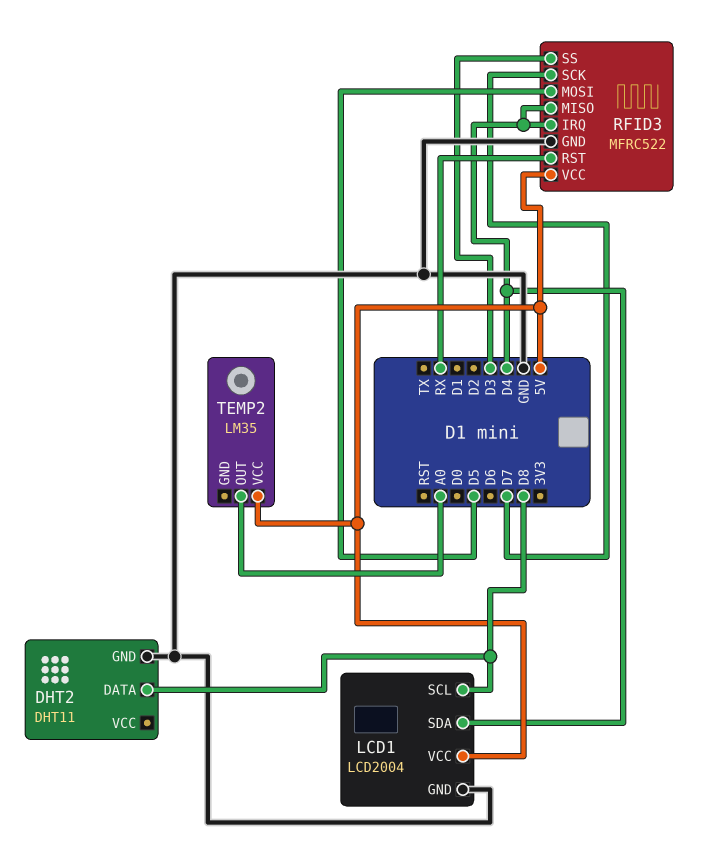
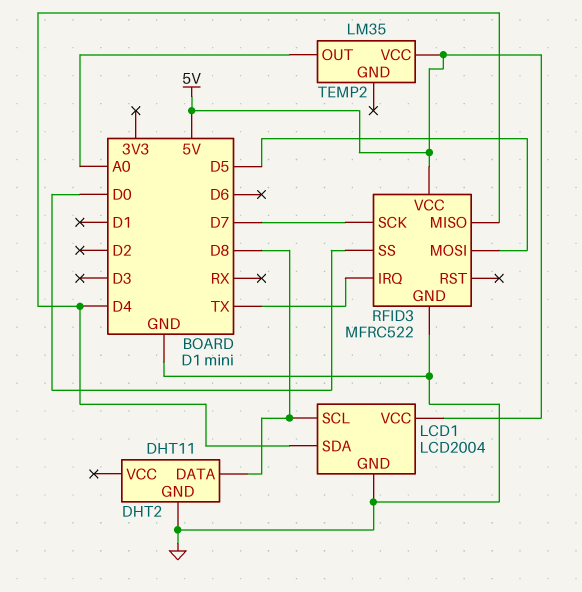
RFID3 pin IRQ: D4 -> TX
RFID3 pin RST: RX -> none
RFID3 pin SS: D3 -> D0

